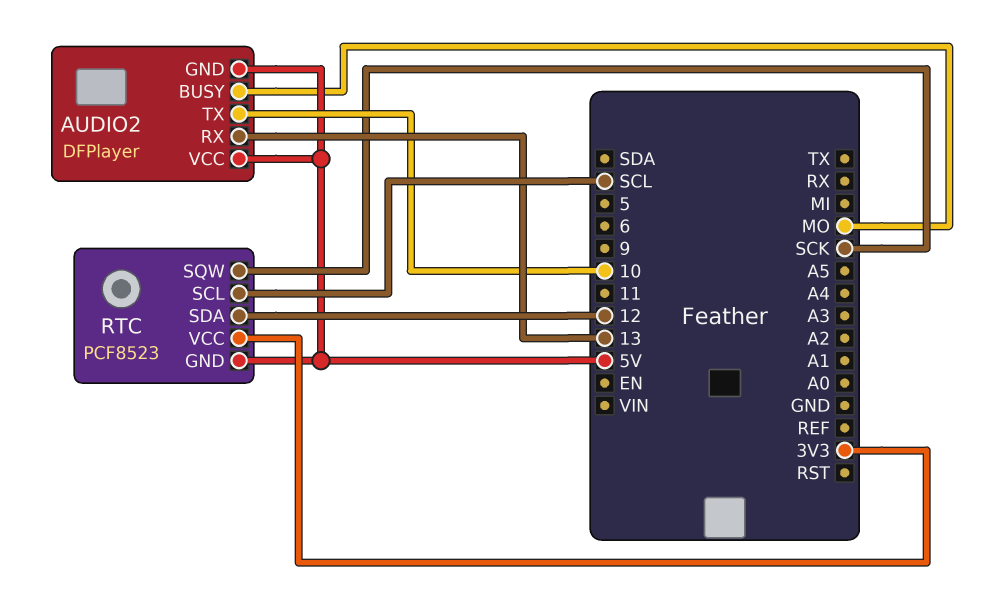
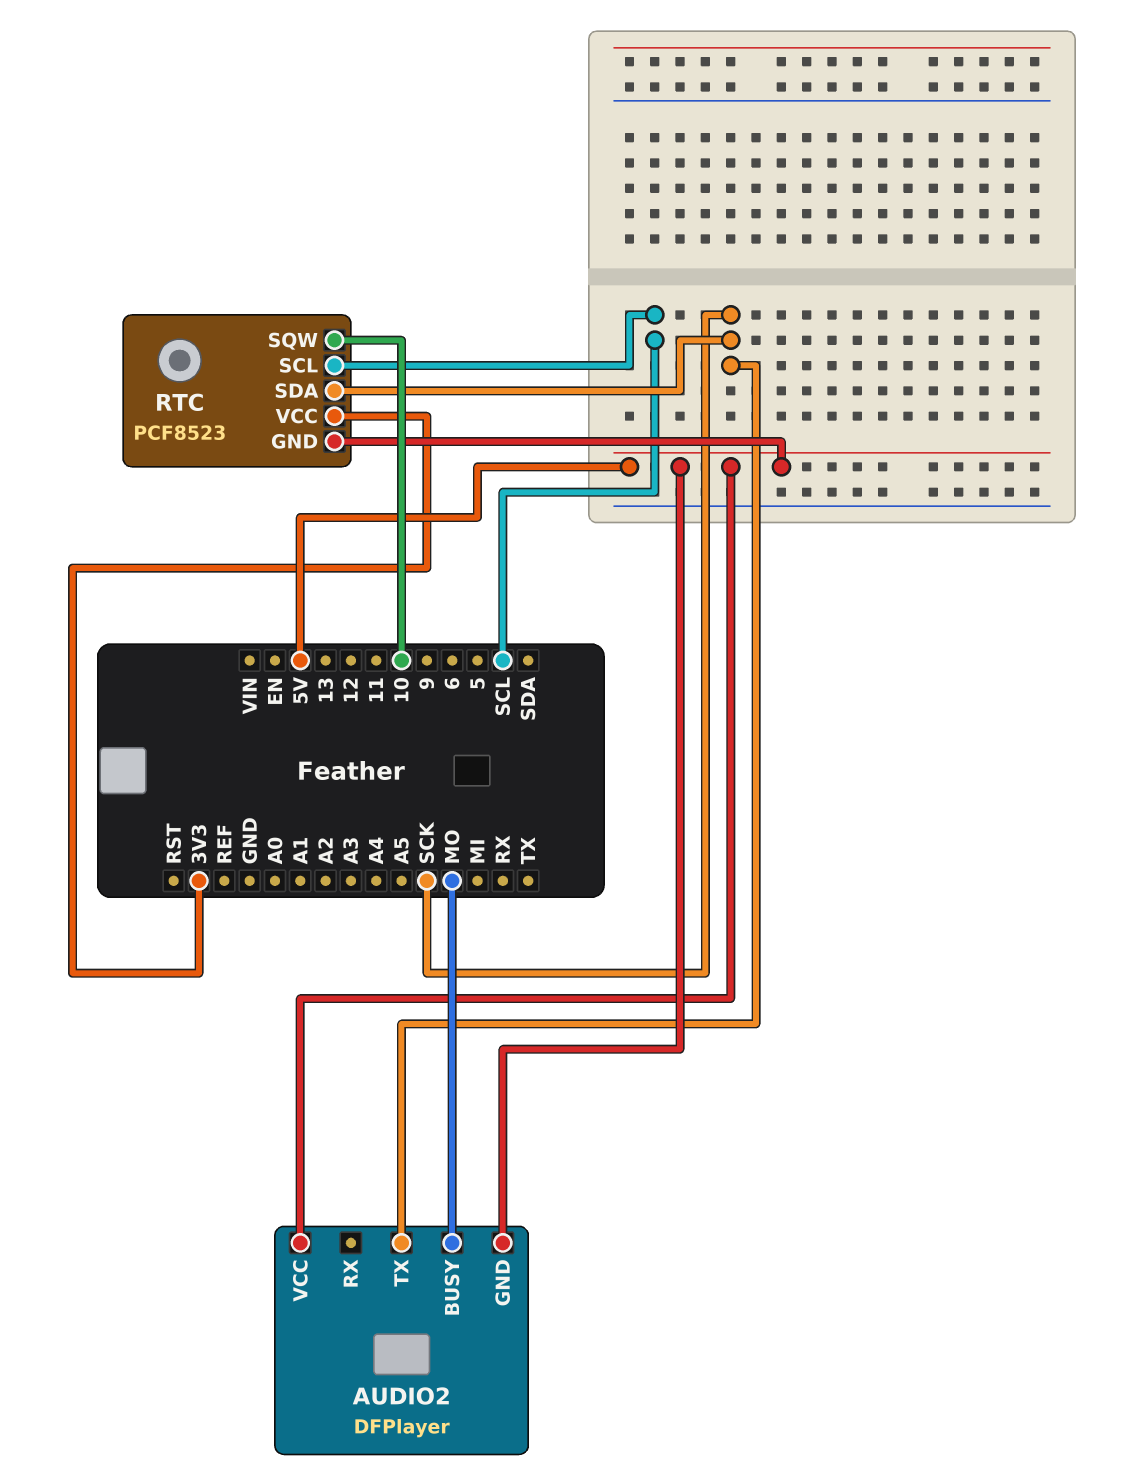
AUDIO2 pin RX: 13 -> none
AUDIO2 pin TX: 10 -> SCK
RTC pin SDA: 12 -> SCK
RTC pin SQW: SCK -> 10

